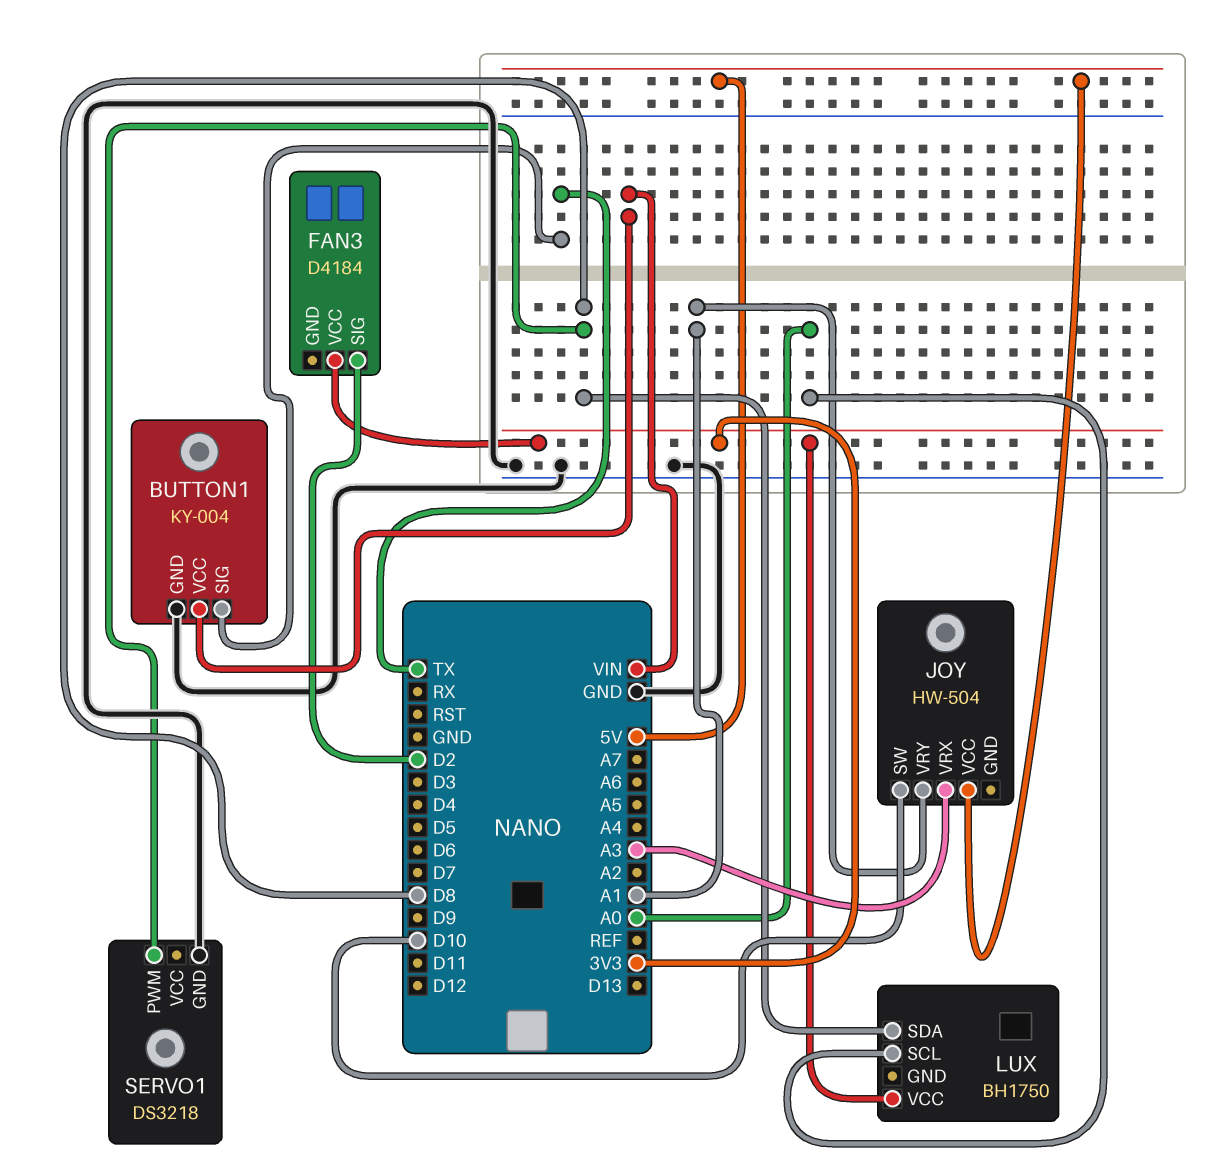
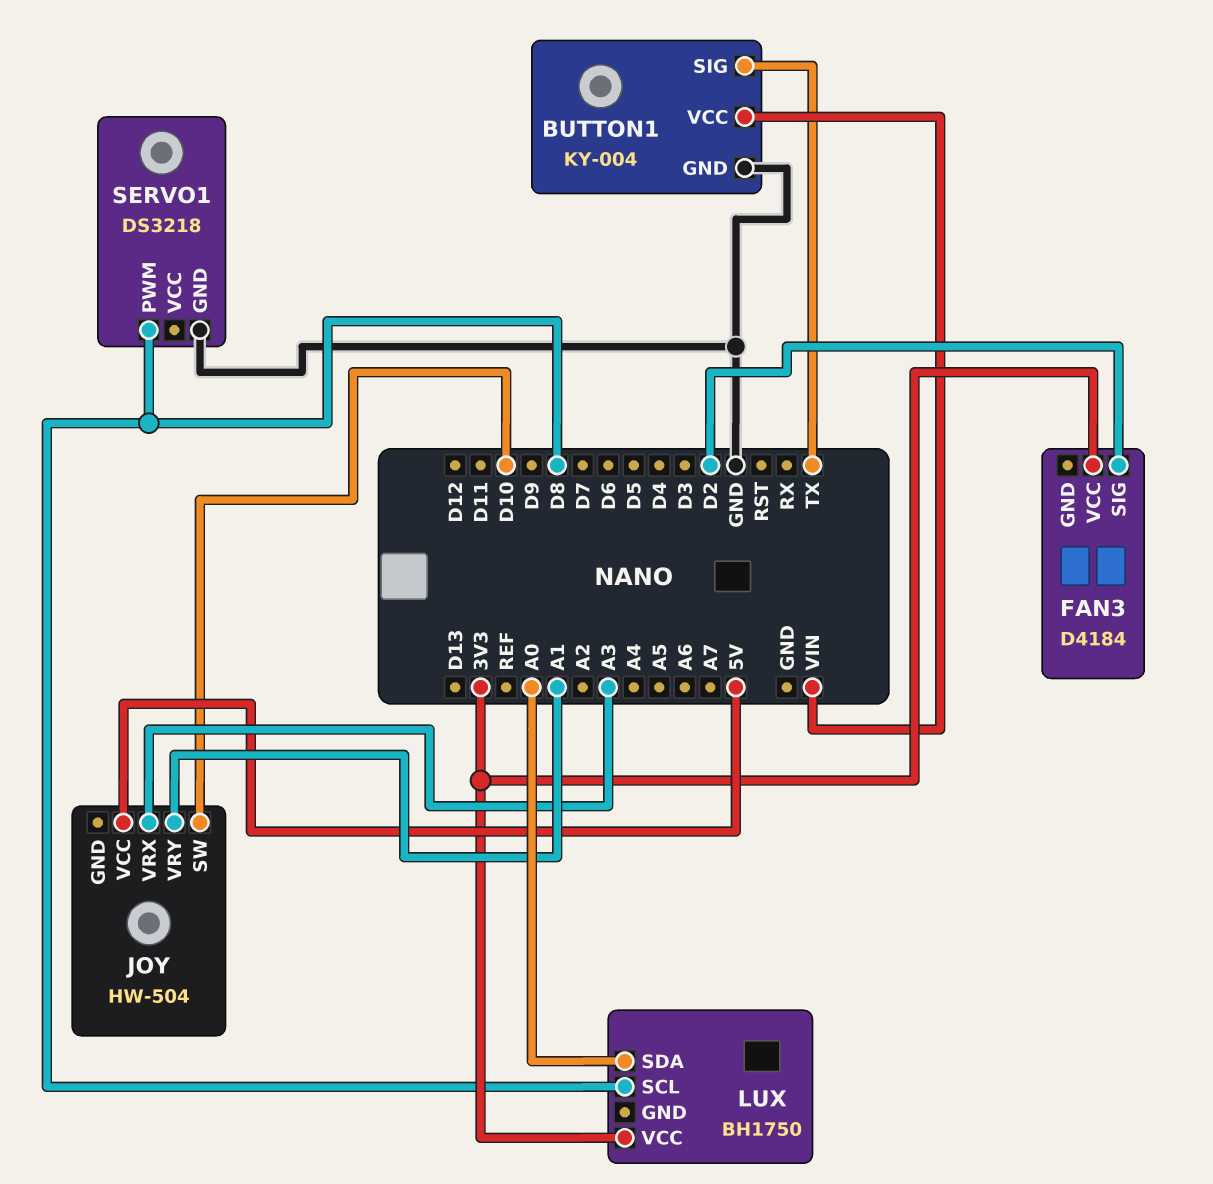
LUX pin SCL: A0 -> D8
LUX pin SDA: D8 -> A0

